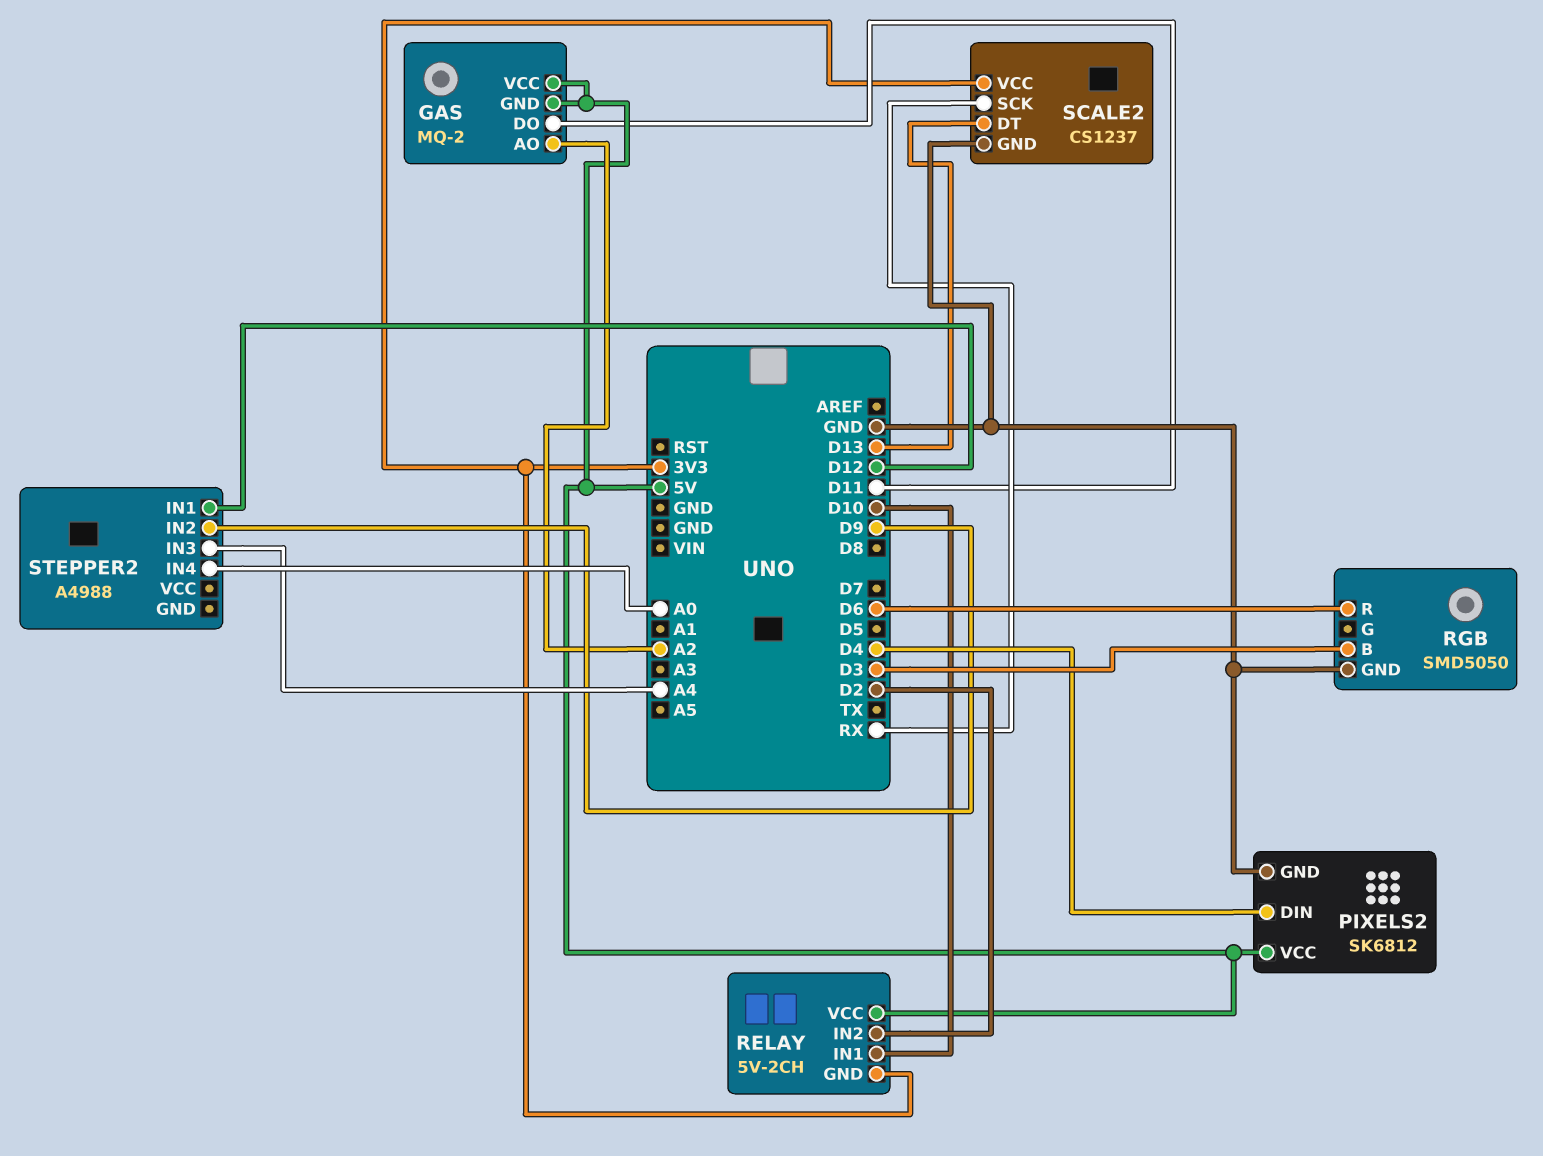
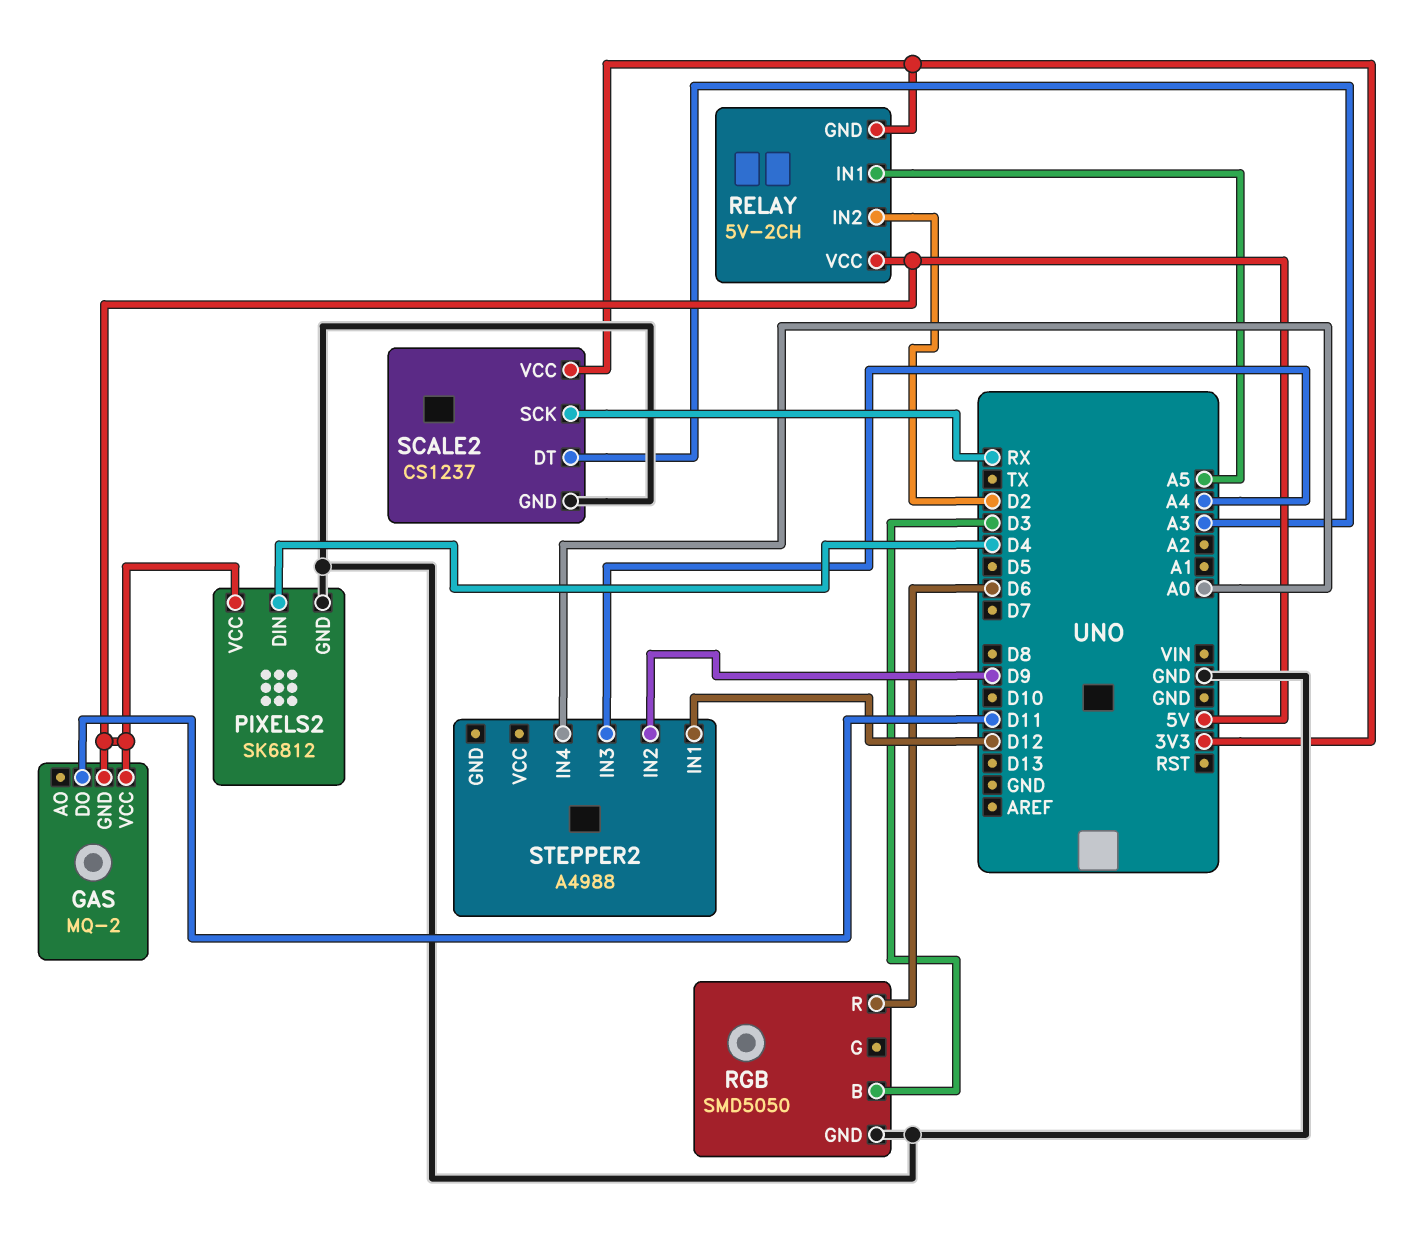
GAS pin AO: A2 -> none
RELAY pin IN1: D10 -> A5
SCALE2 pin DT: D13 -> A3

